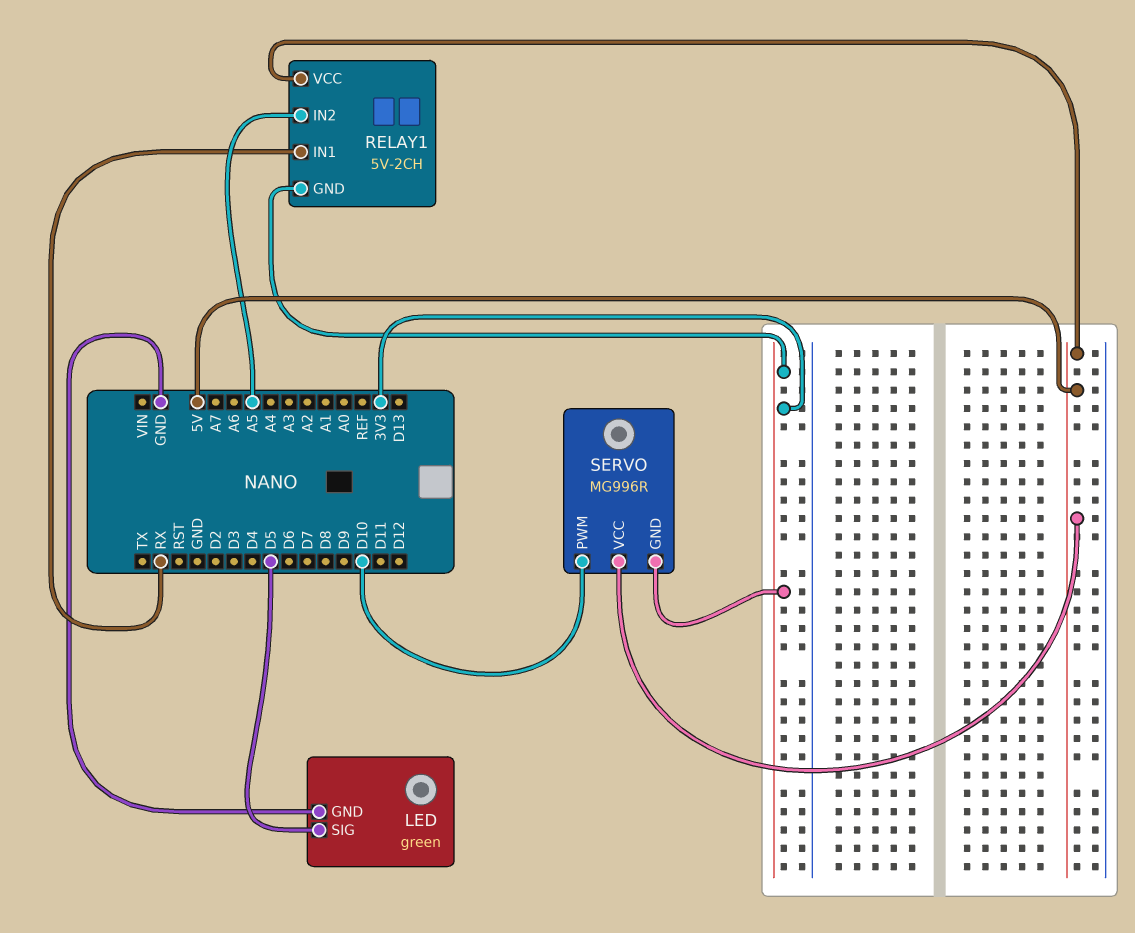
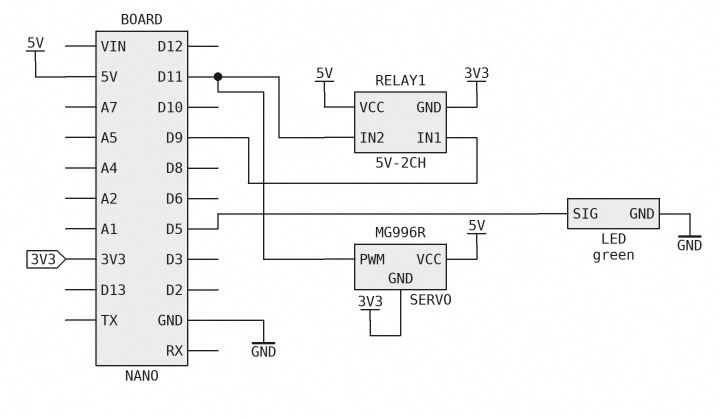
RELAY1 pin IN1: RX -> D9
RELAY1 pin IN2: A5 -> D11
SERVO pin PWM: D10 -> D11

